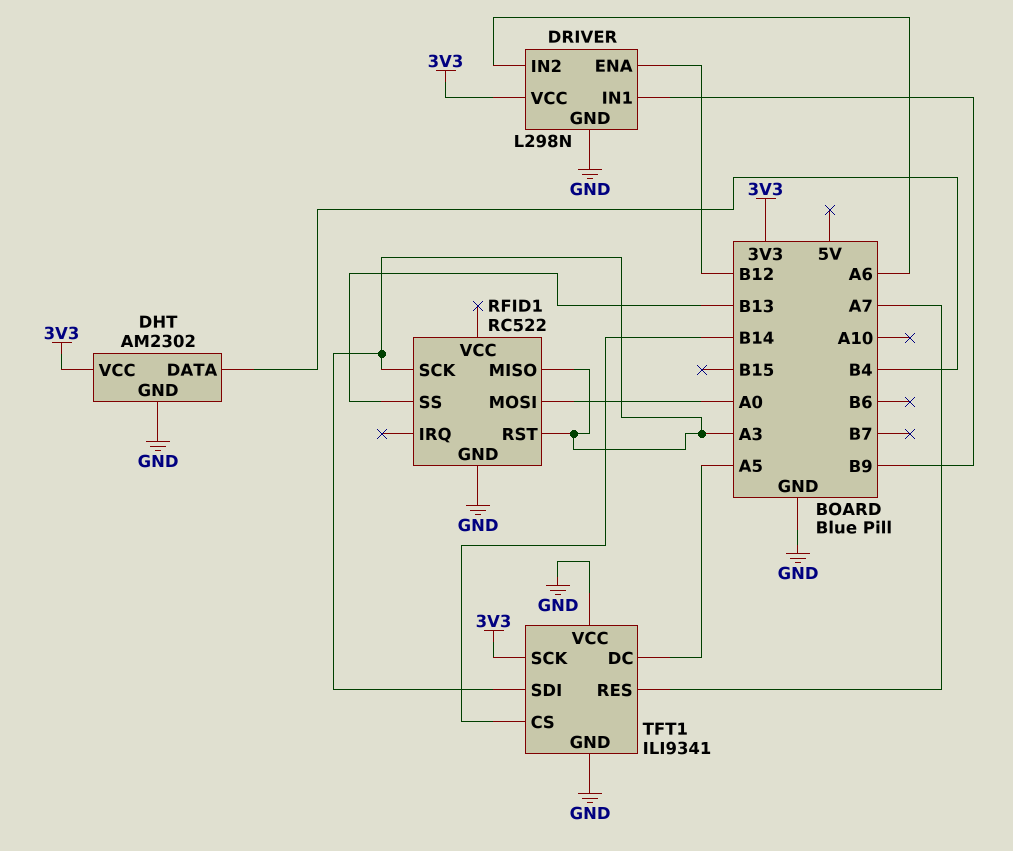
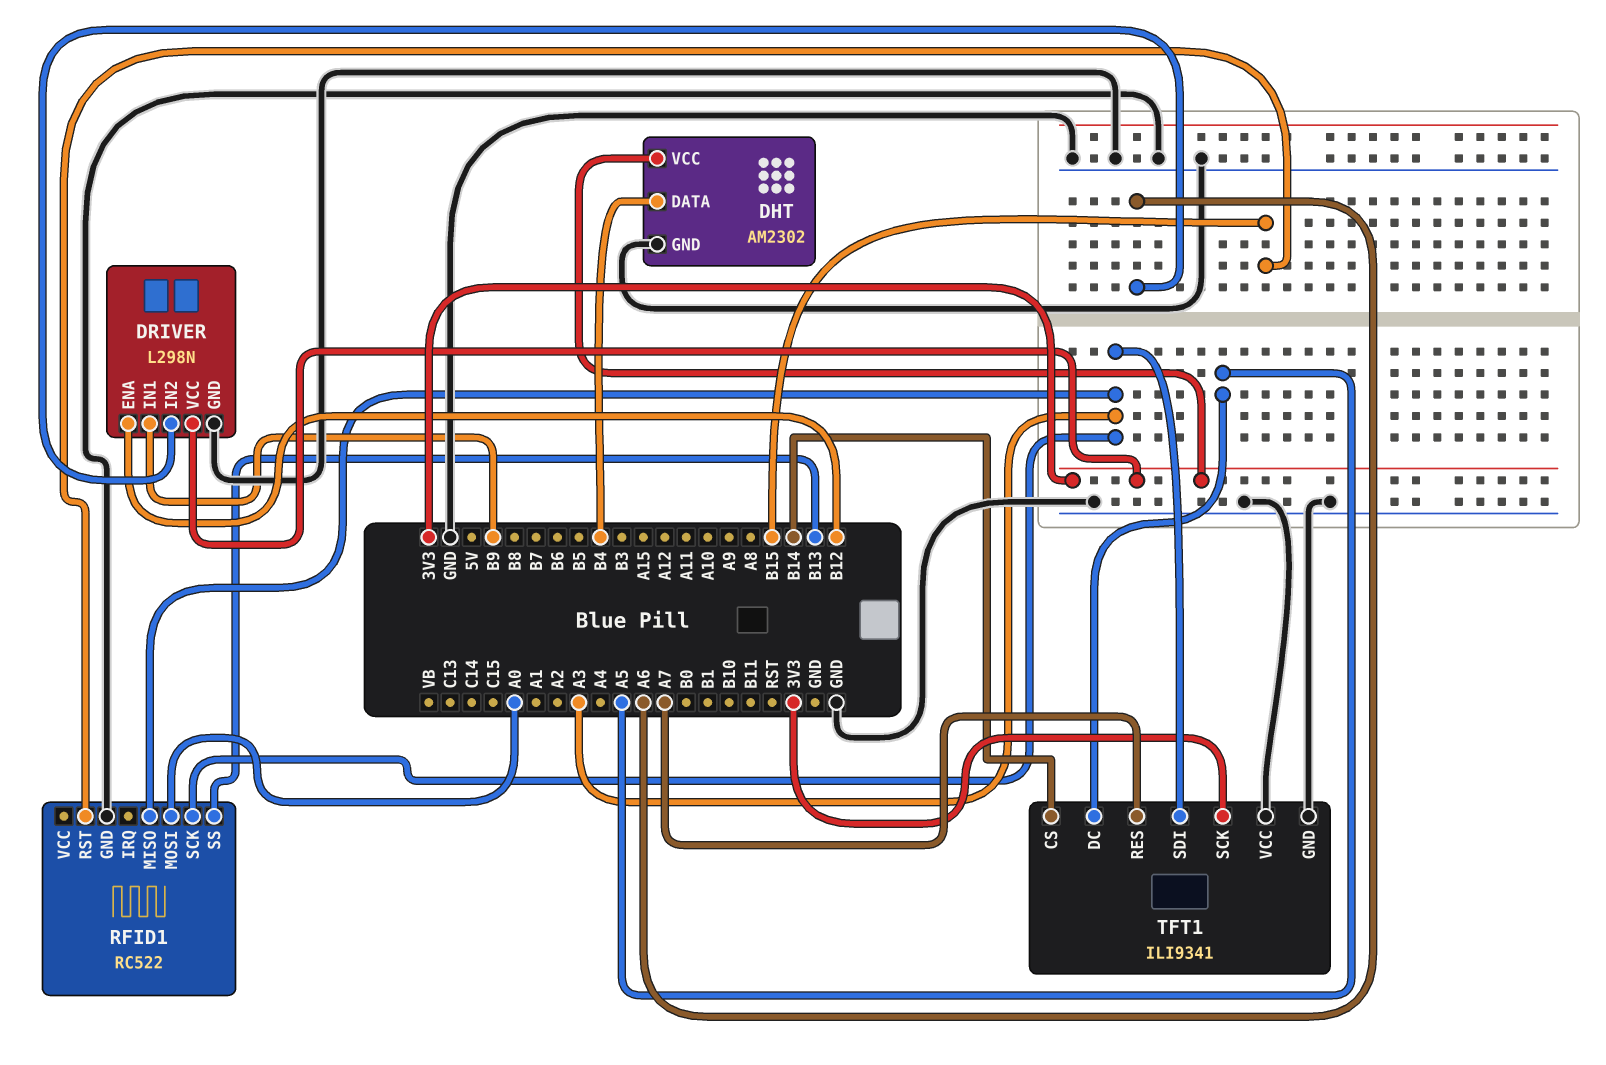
RFID1 pin RST: A3 -> B15

